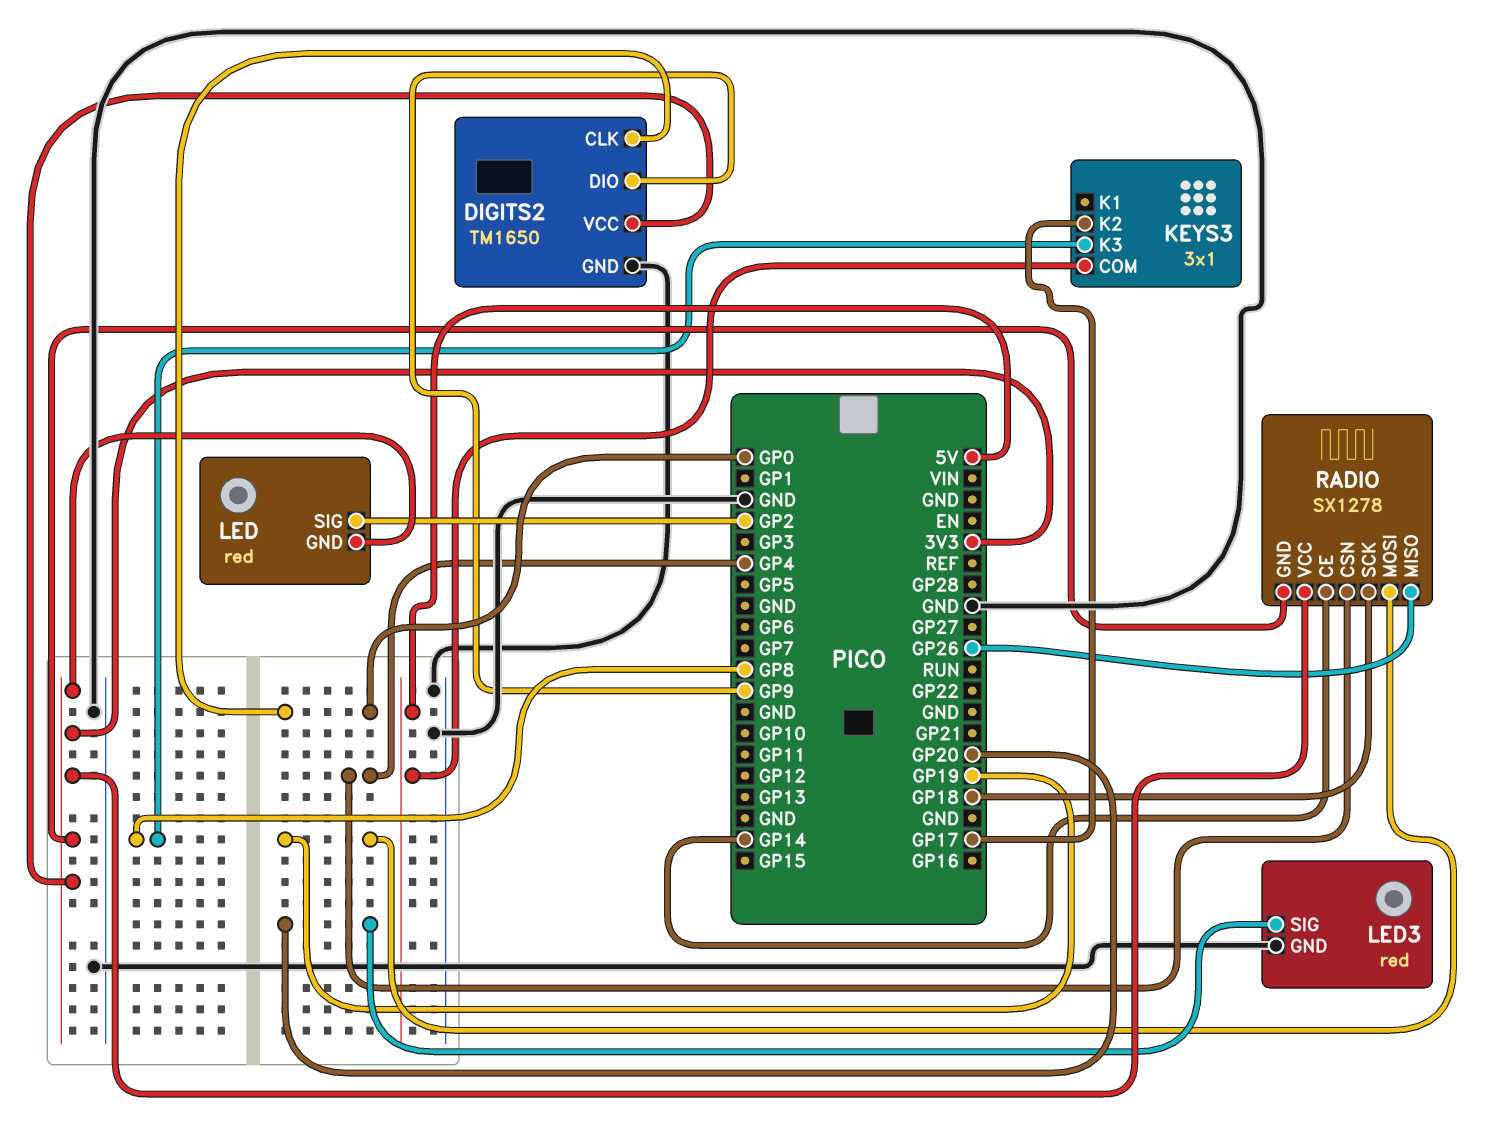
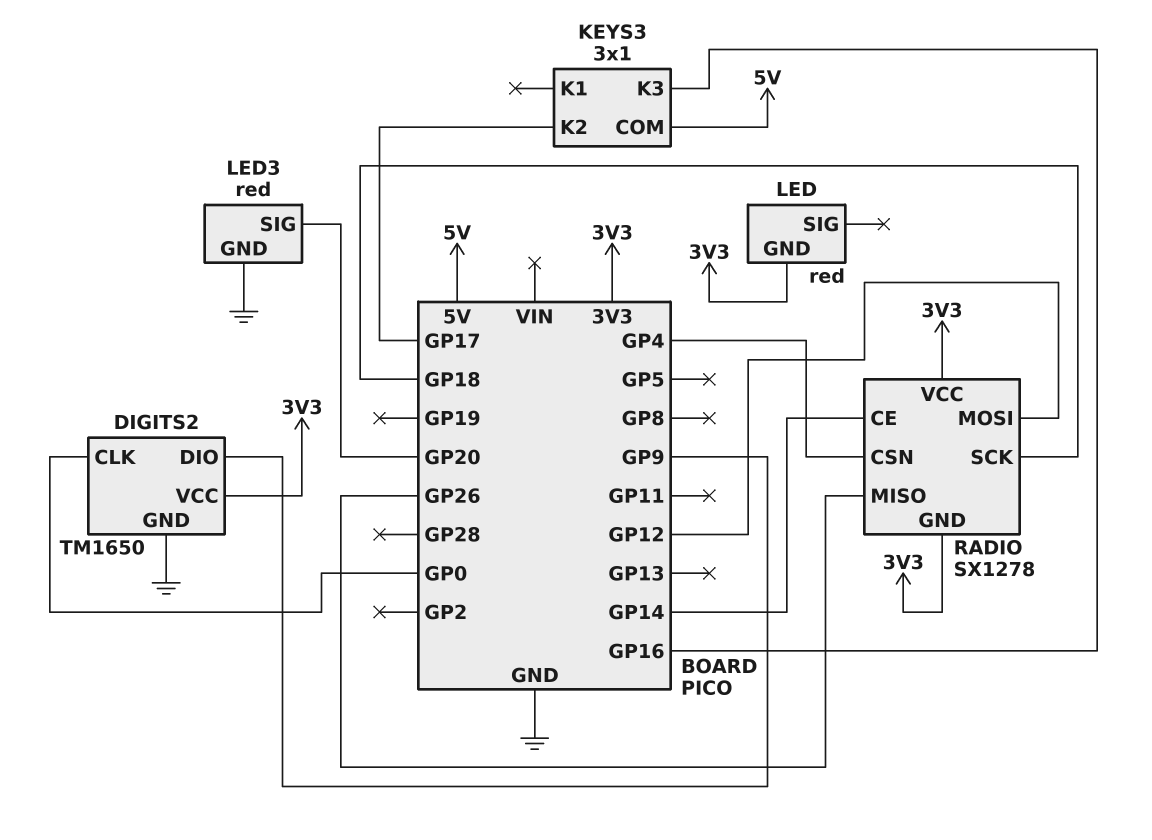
KEYS3 pin K3: GP8 -> GP16
LED pin SIG: GP2 -> none
RADIO pin MOSI: GP19 -> GP12

